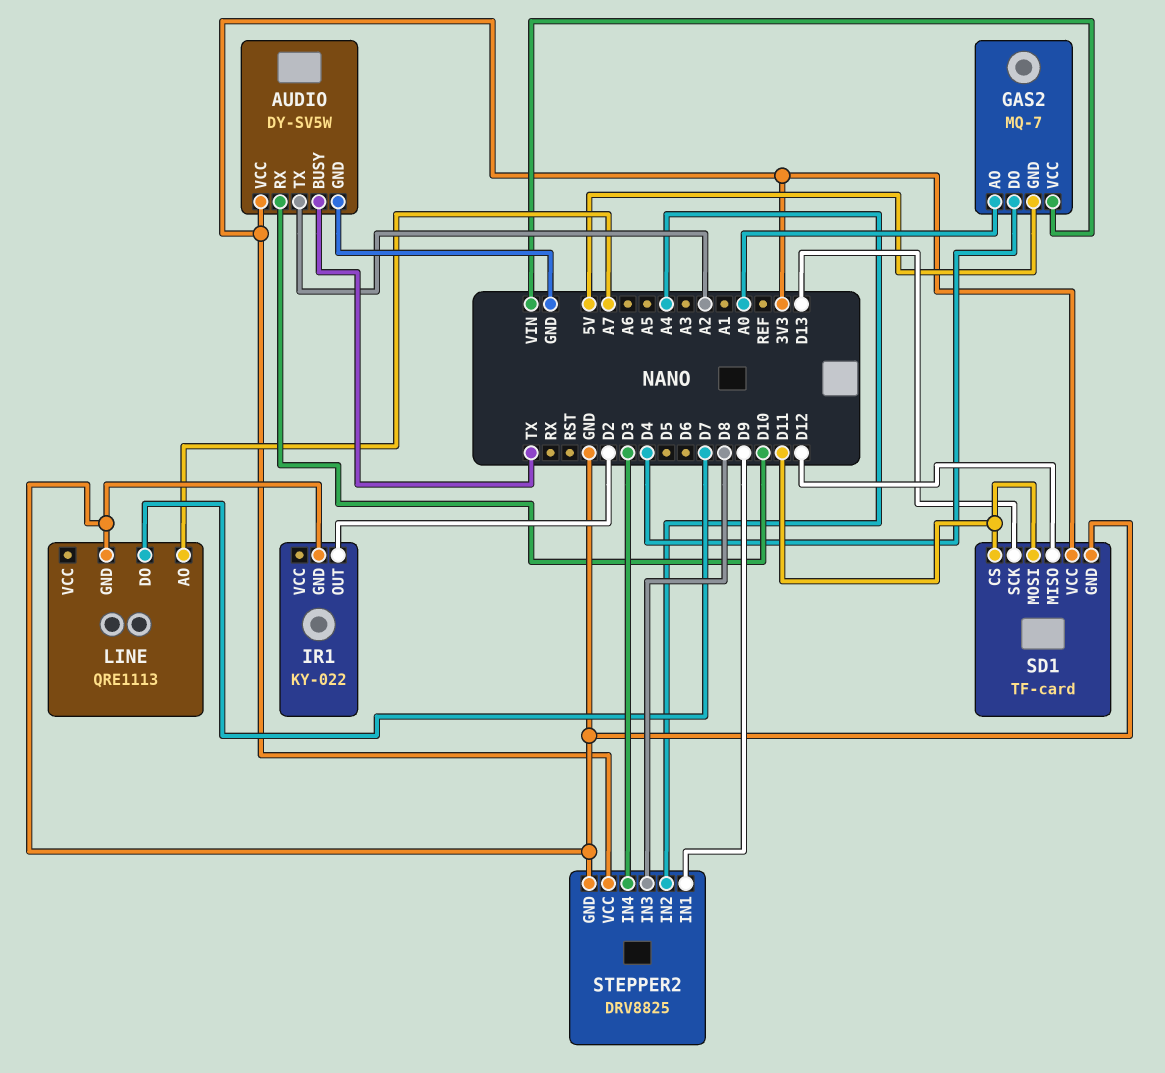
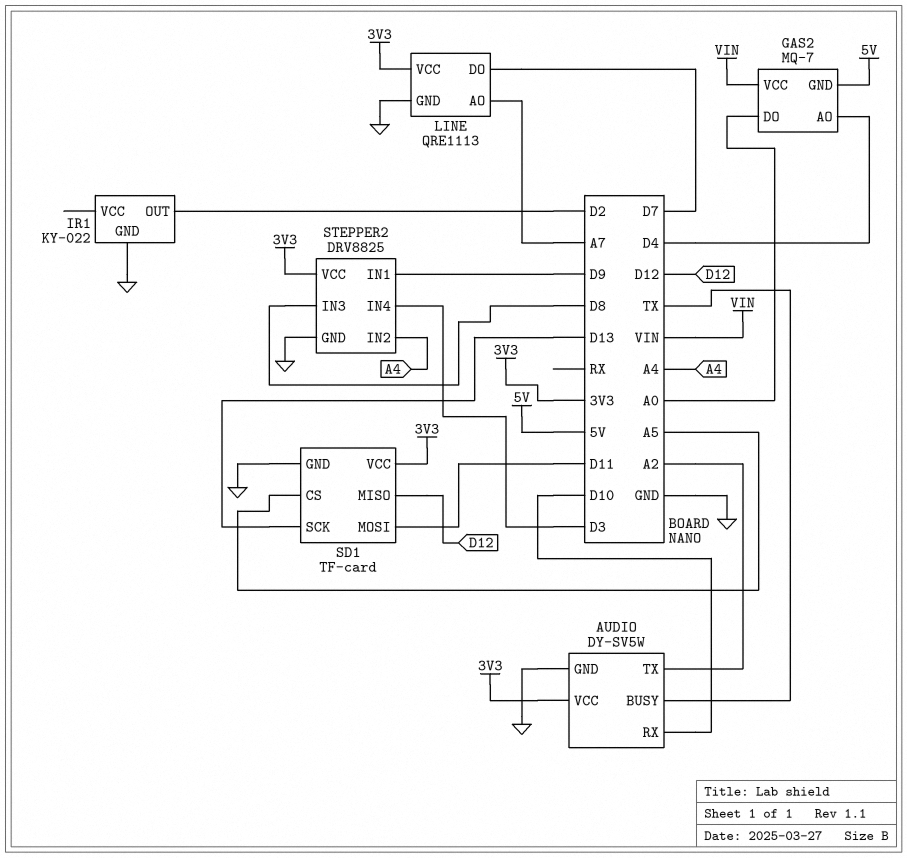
GAS2 pin AO: A0 -> D4
GAS2 pin DO: D4 -> A0
LINE pin VCC: none -> 3V3
SD1 pin CS: D11 -> A5

